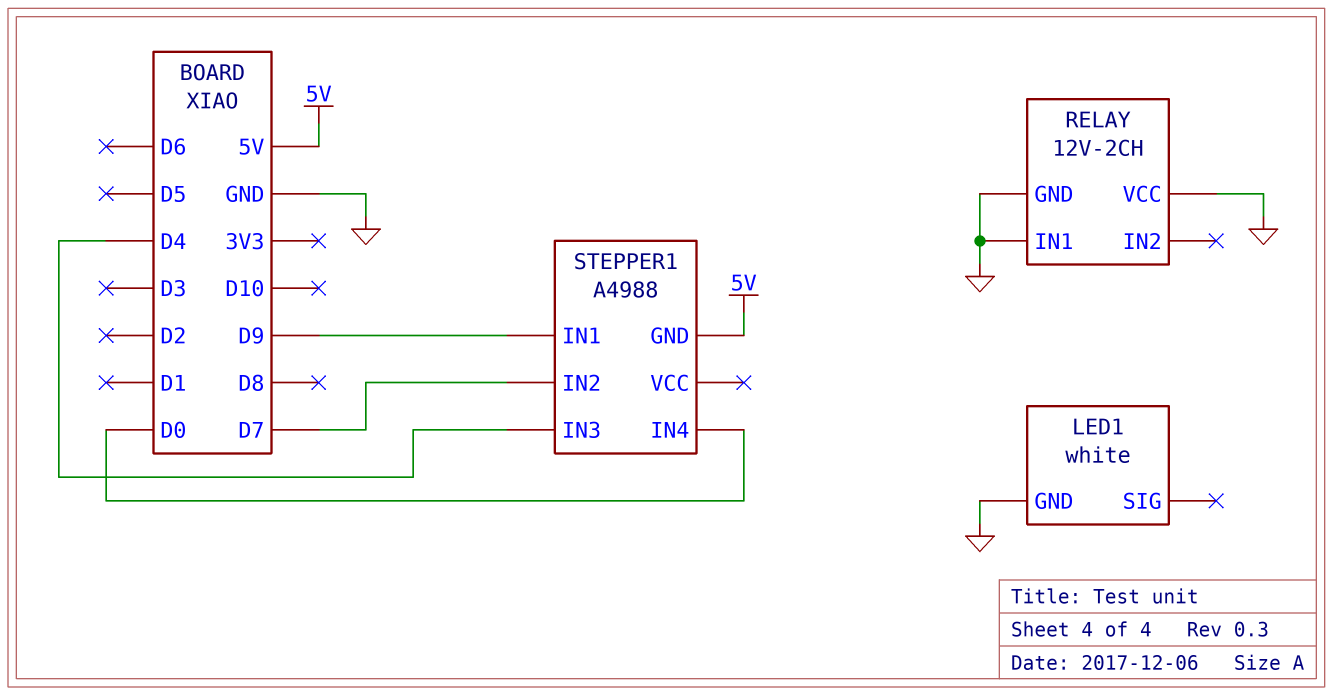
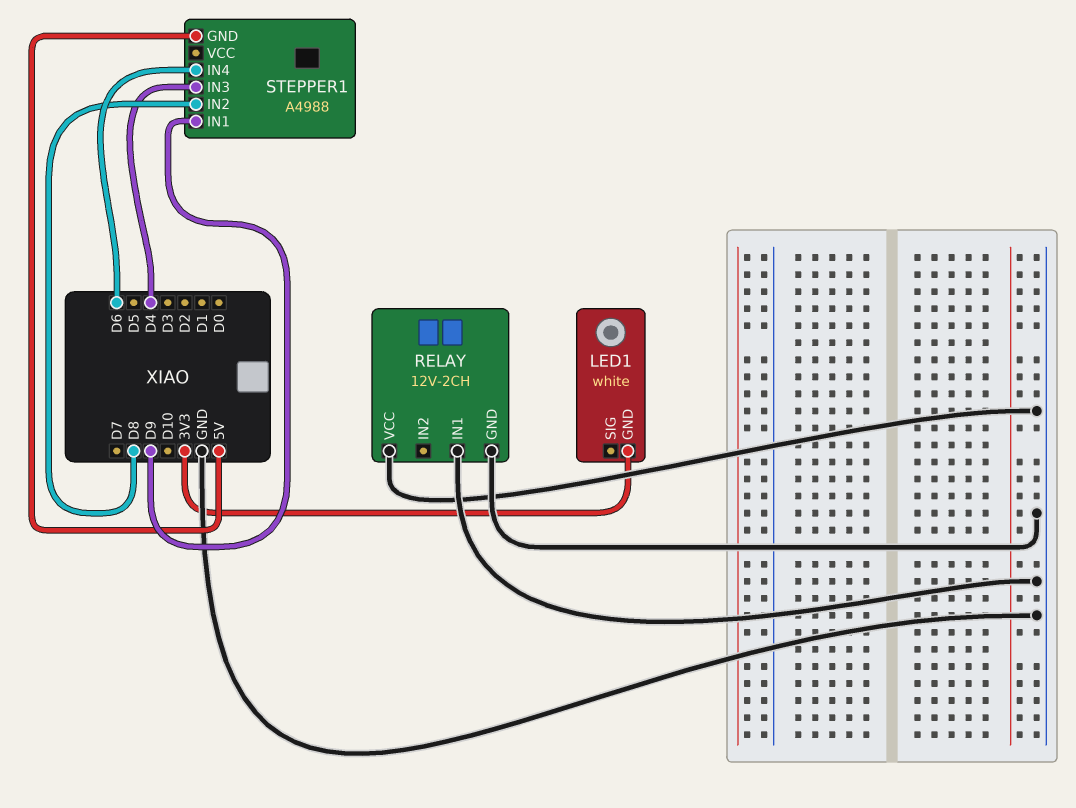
LED1 pin GND: GND -> 3V3
STEPPER1 pin IN2: D7 -> D8
STEPPER1 pin IN4: D0 -> D6

